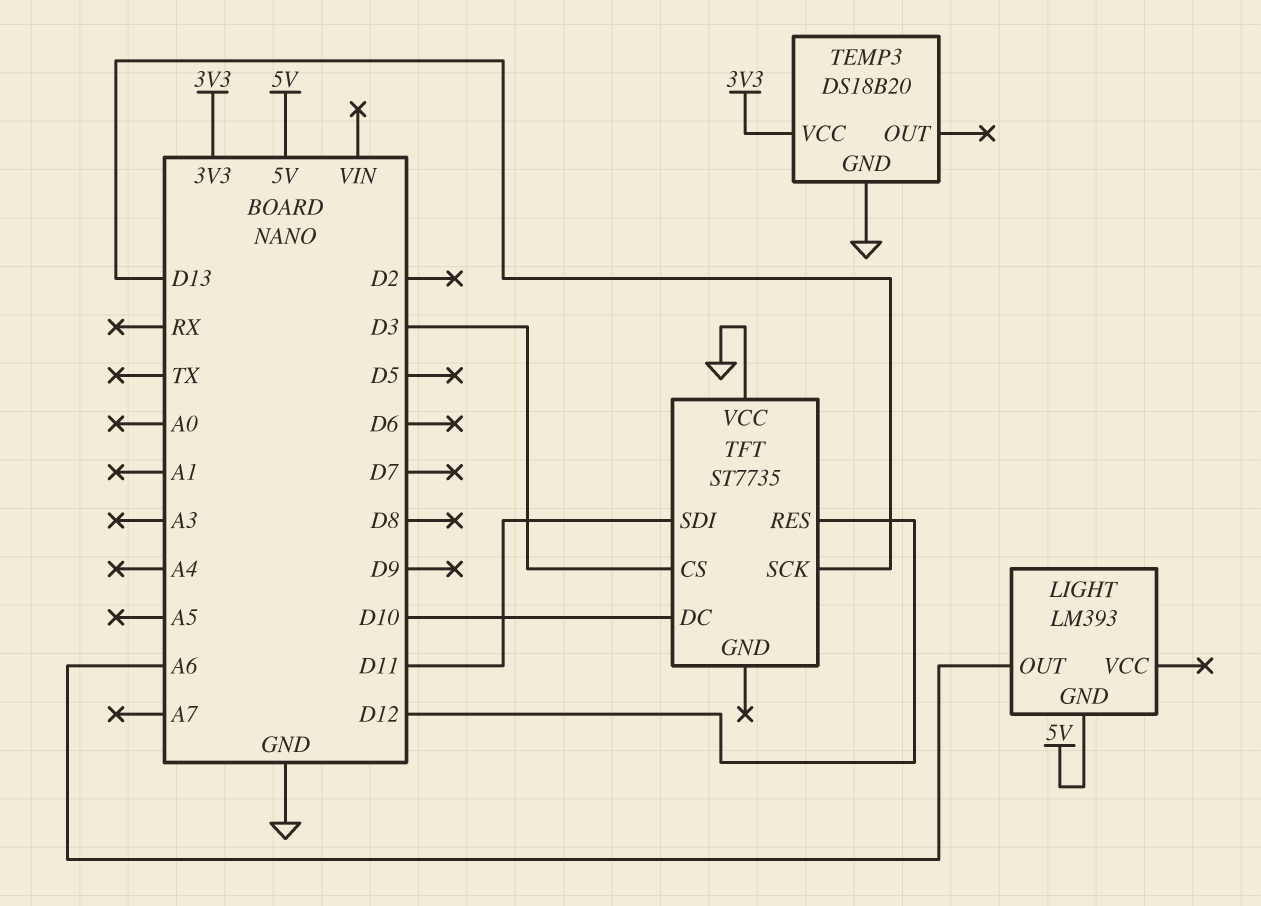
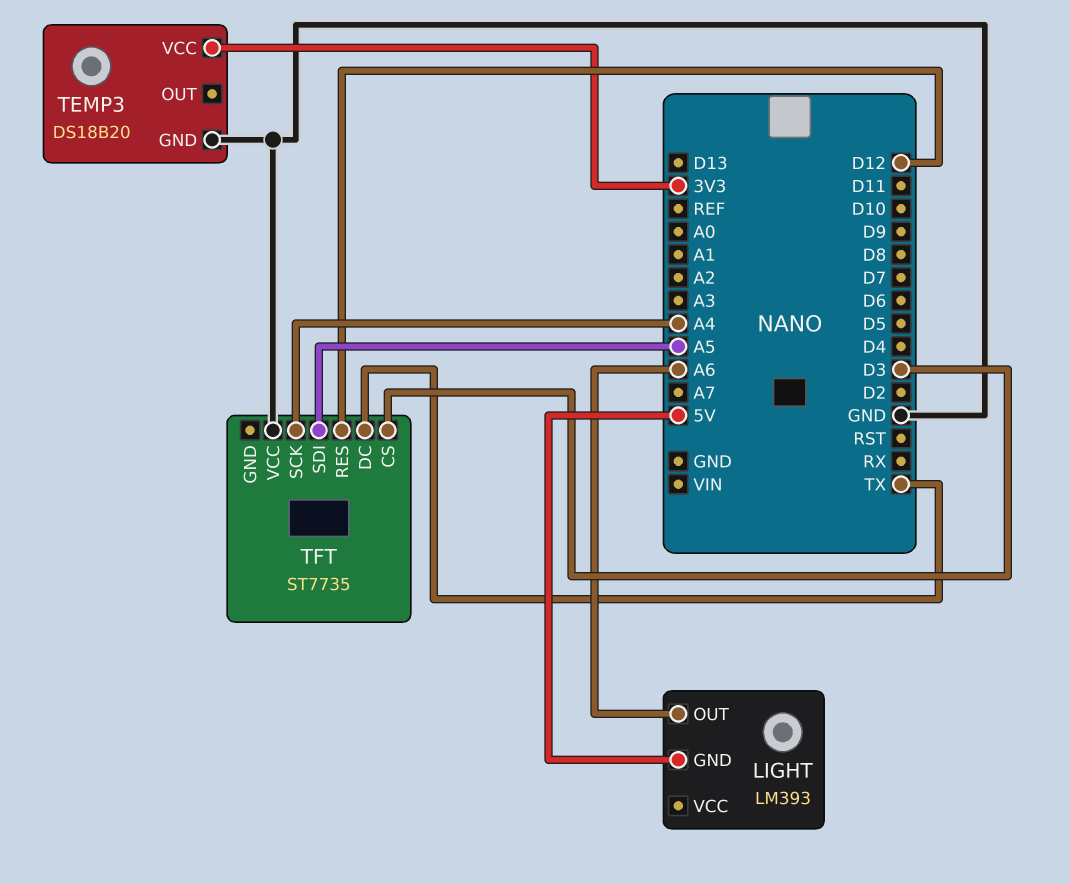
TFT pin DC: D10 -> TX
TFT pin SCK: D13 -> A4
TFT pin SDI: D11 -> A5

